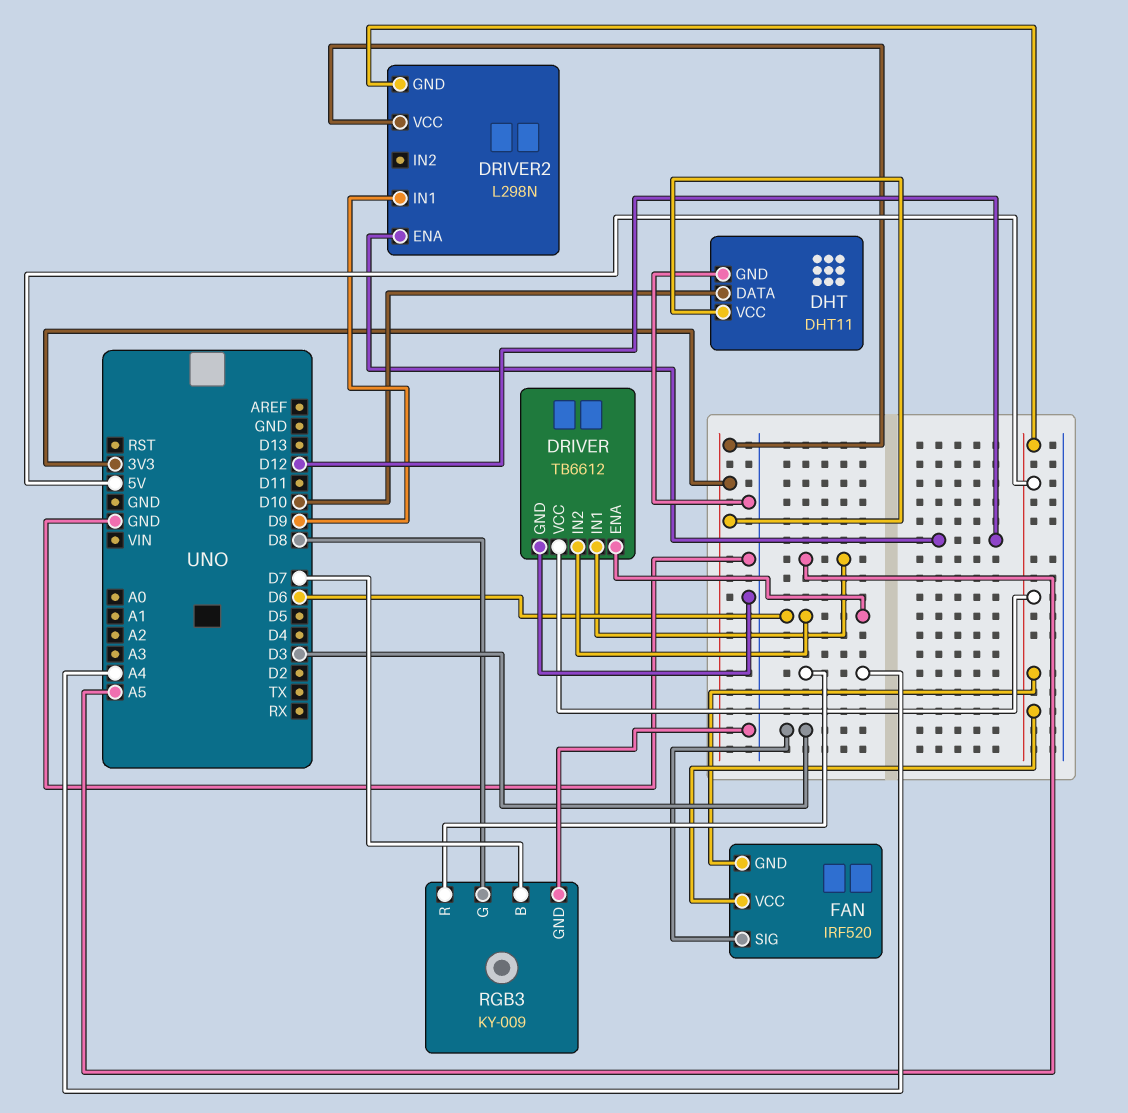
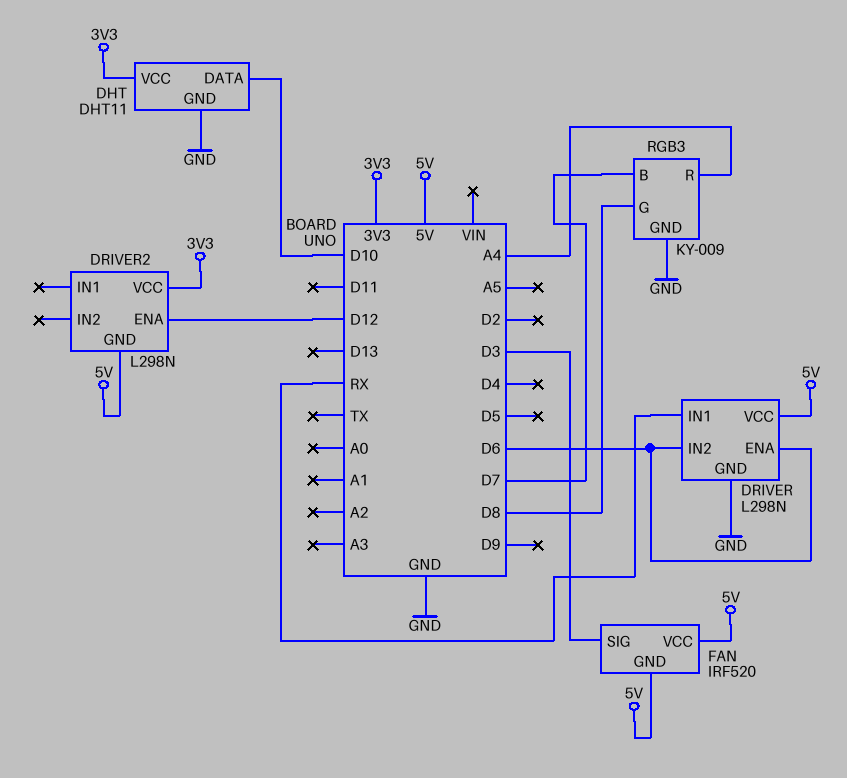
DRIVER: TB6612 -> L298N
DRIVER pin IN1: A5 -> RX
DRIVER2 pin IN1: D9 -> none

